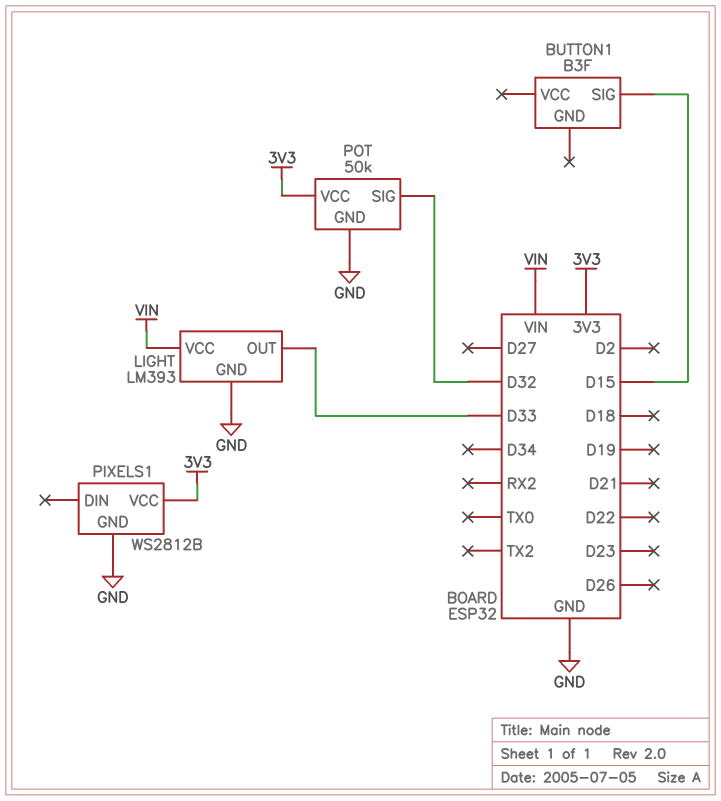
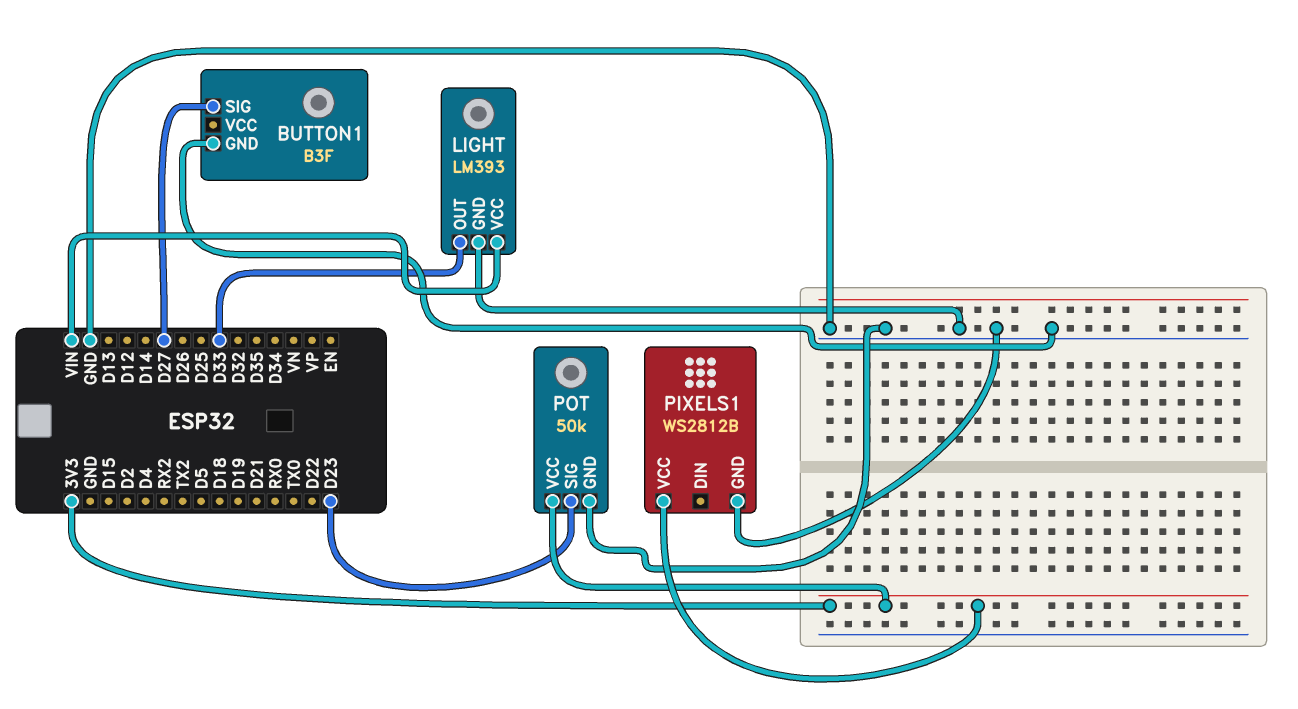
BUTTON1 pin GND: none -> GND
BUTTON1 pin SIG: D15 -> D27
POT pin SIG: D32 -> D23

